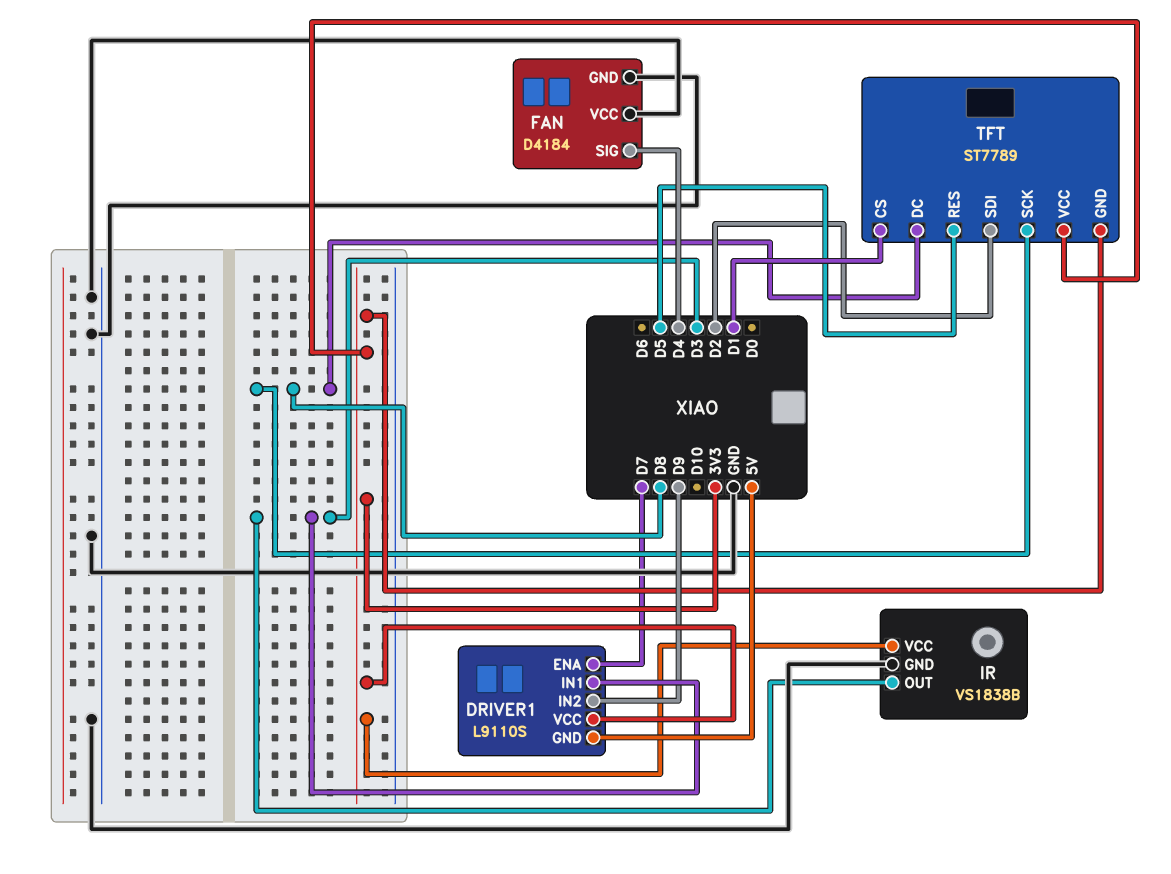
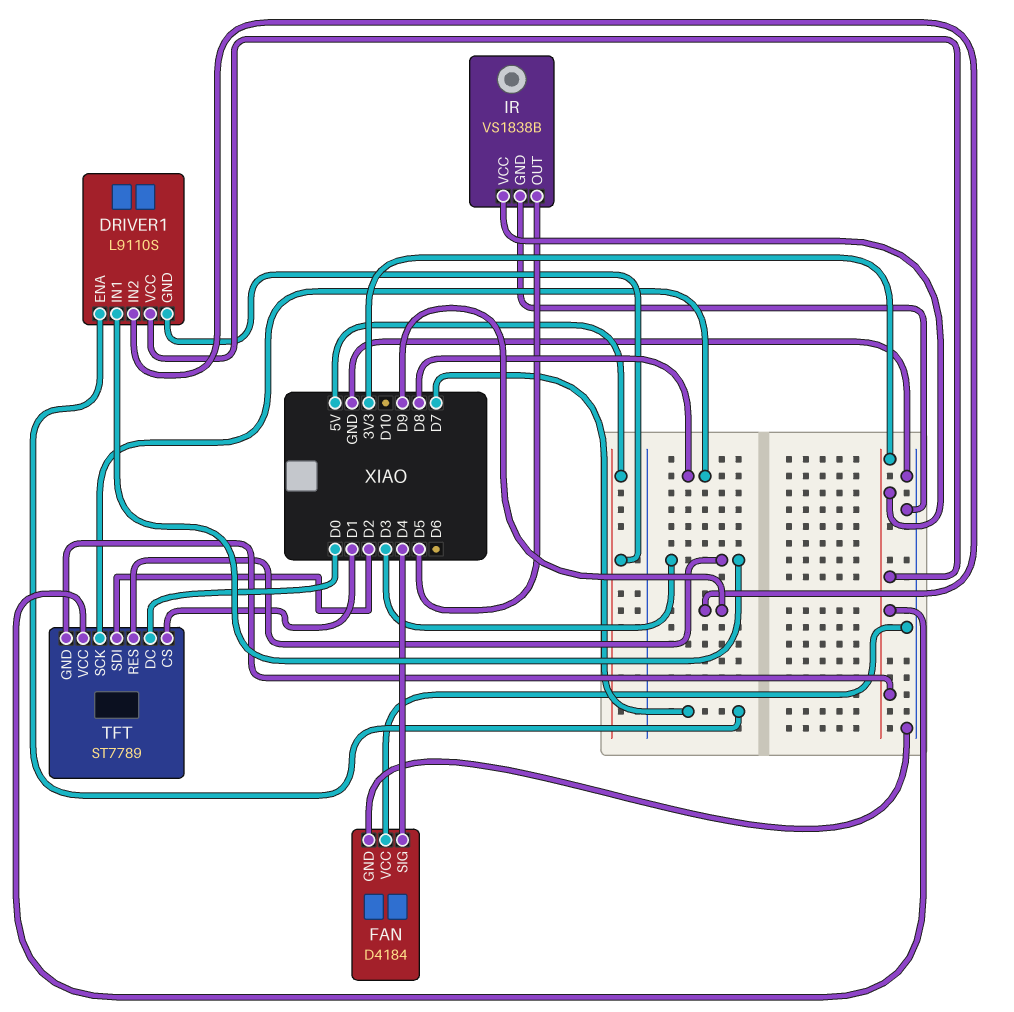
IR pin OUT: D3 -> D5
TFT pin DC: D8 -> D0
TFT pin RES: D5 -> D3

